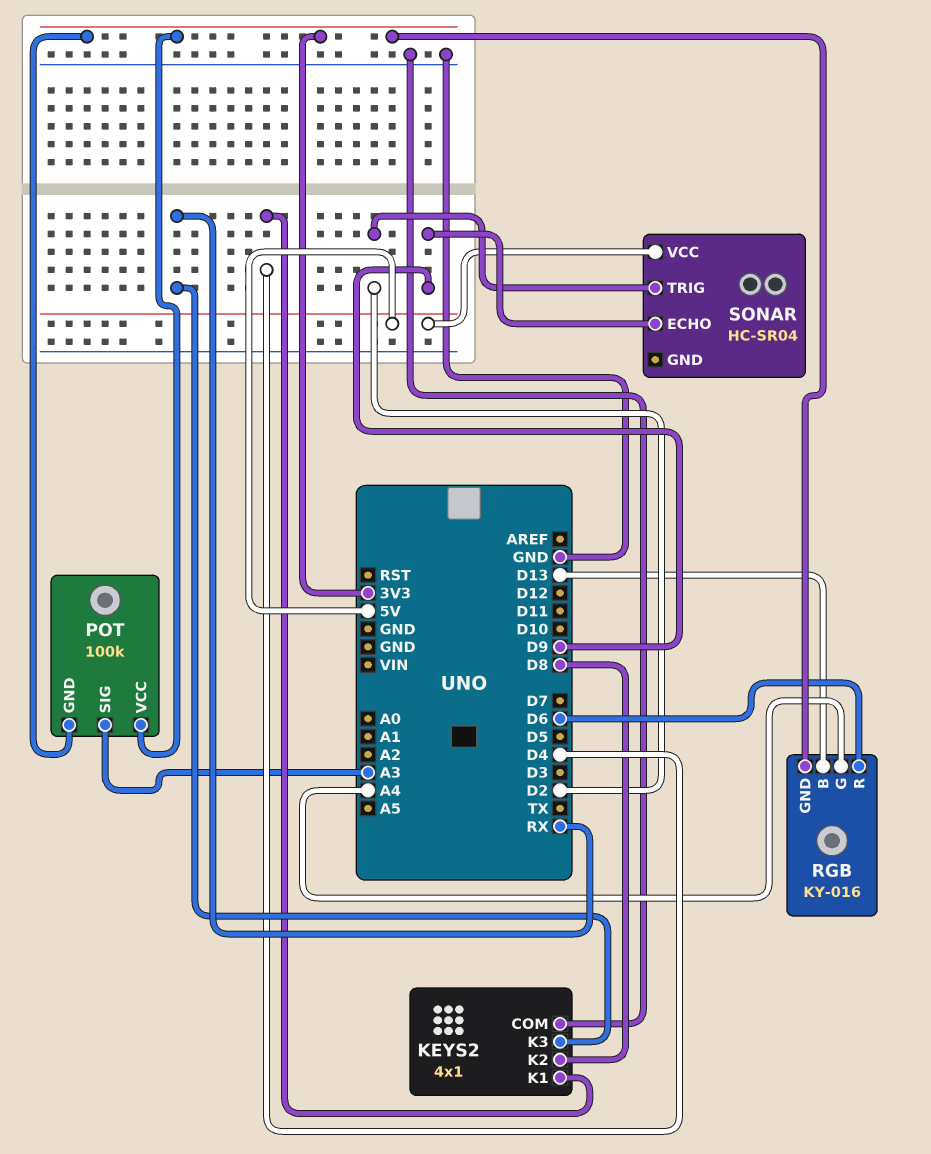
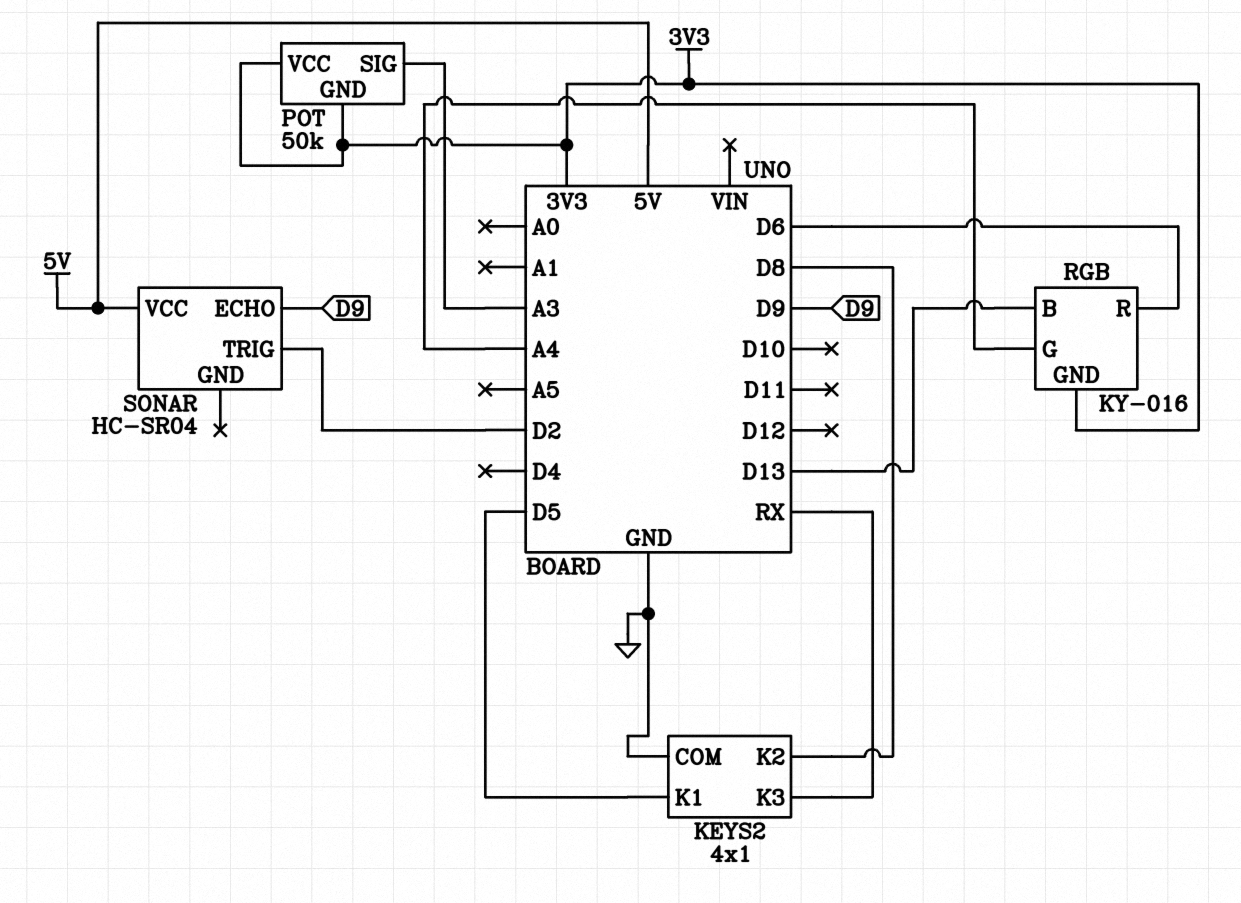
KEYS2 pin K1: D4 -> D5
POT: 100k -> 50k

